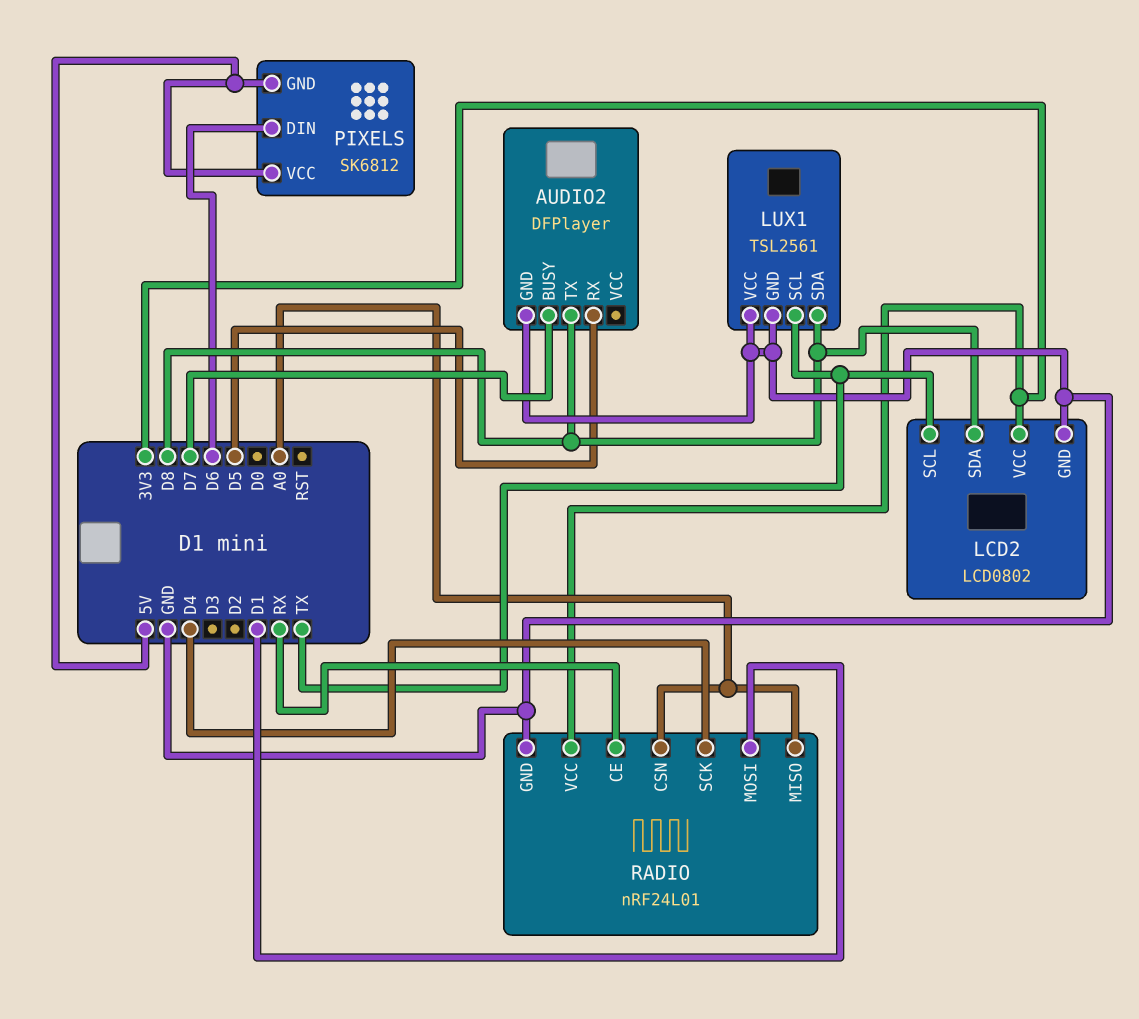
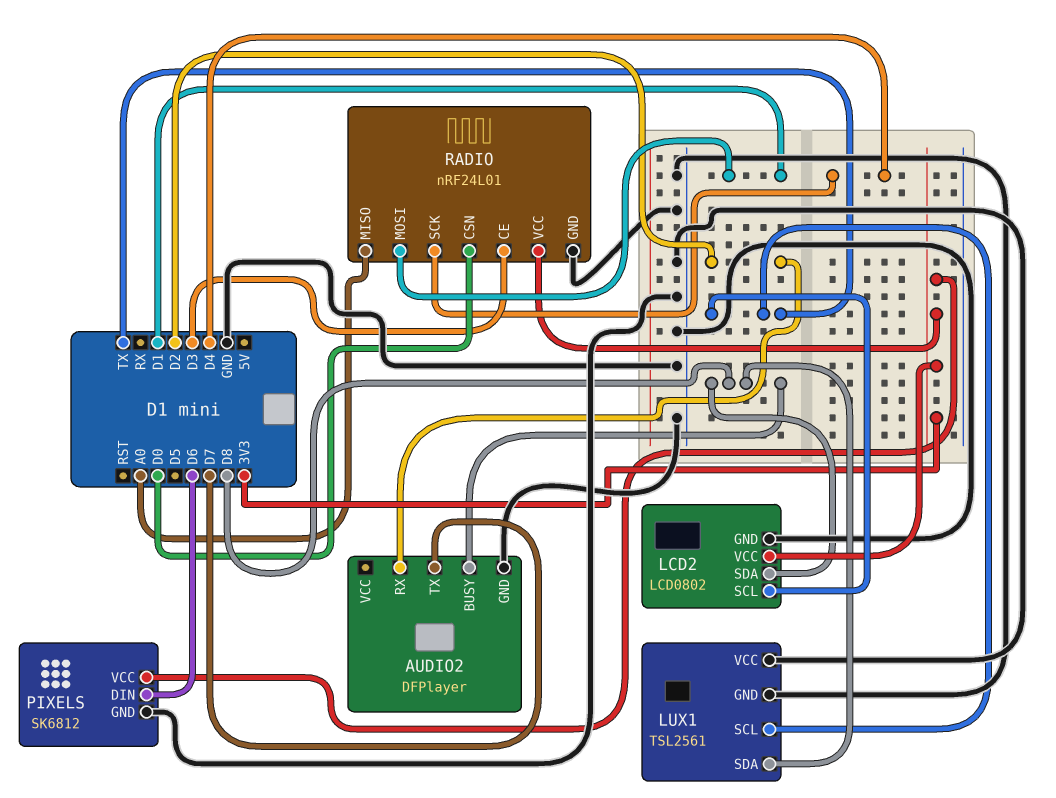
AUDIO2 pin BUSY: D7 -> D8
AUDIO2 pin RX: D5 -> D2
AUDIO2 pin TX: D8 -> D7
PIXELS pin GND: 5V -> GND
PIXELS pin VCC: 5V -> 3V3
RADIO pin CE: RX -> D3
RADIO pin CSN: A0 -> D0

